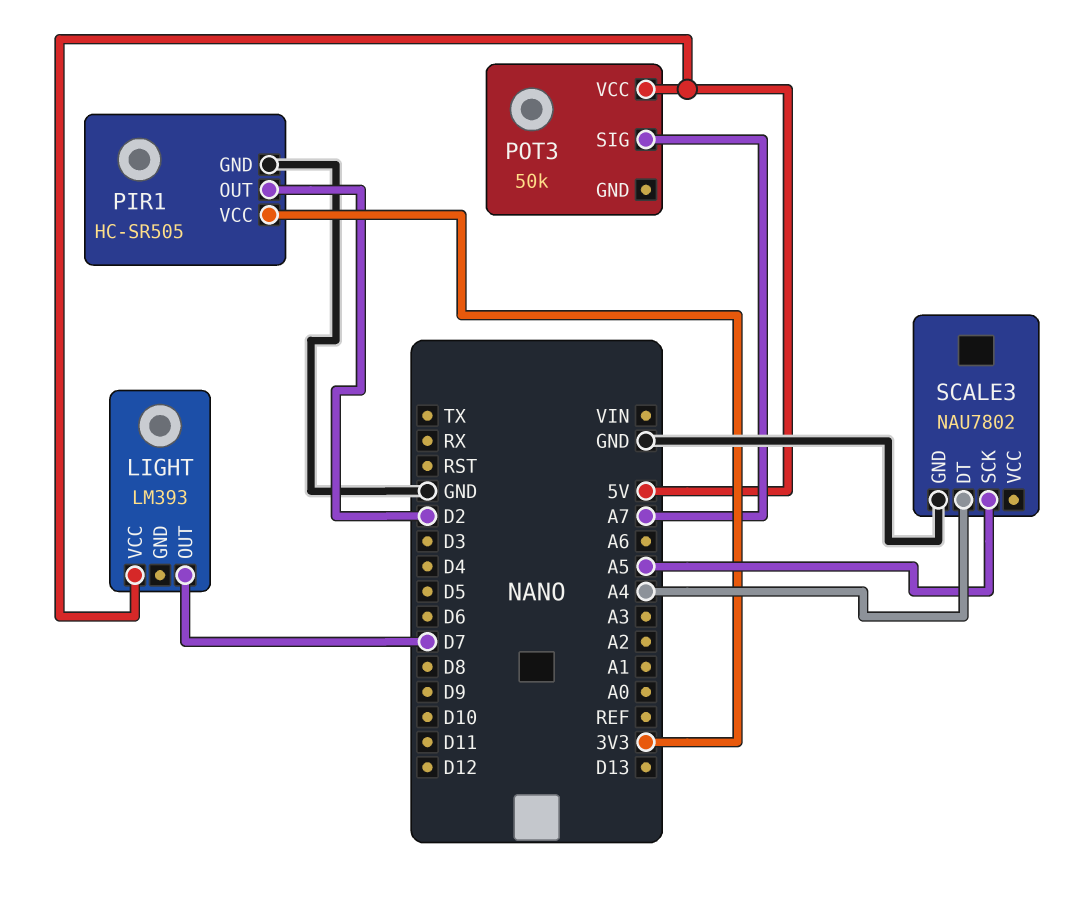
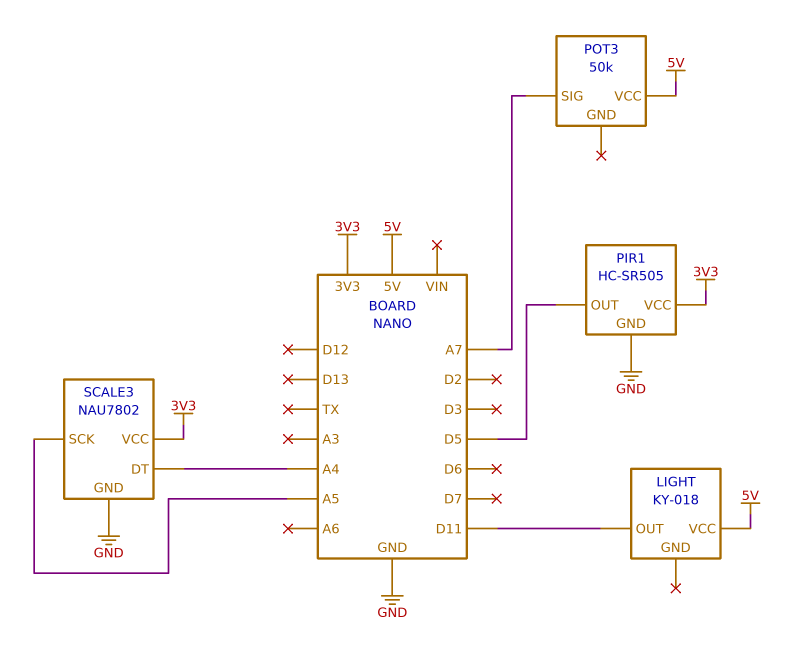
LIGHT: LM393 -> KY-018
LIGHT pin OUT: D7 -> D11
PIR1 pin OUT: D2 -> D5
SCALE3 pin VCC: none -> 3V3

